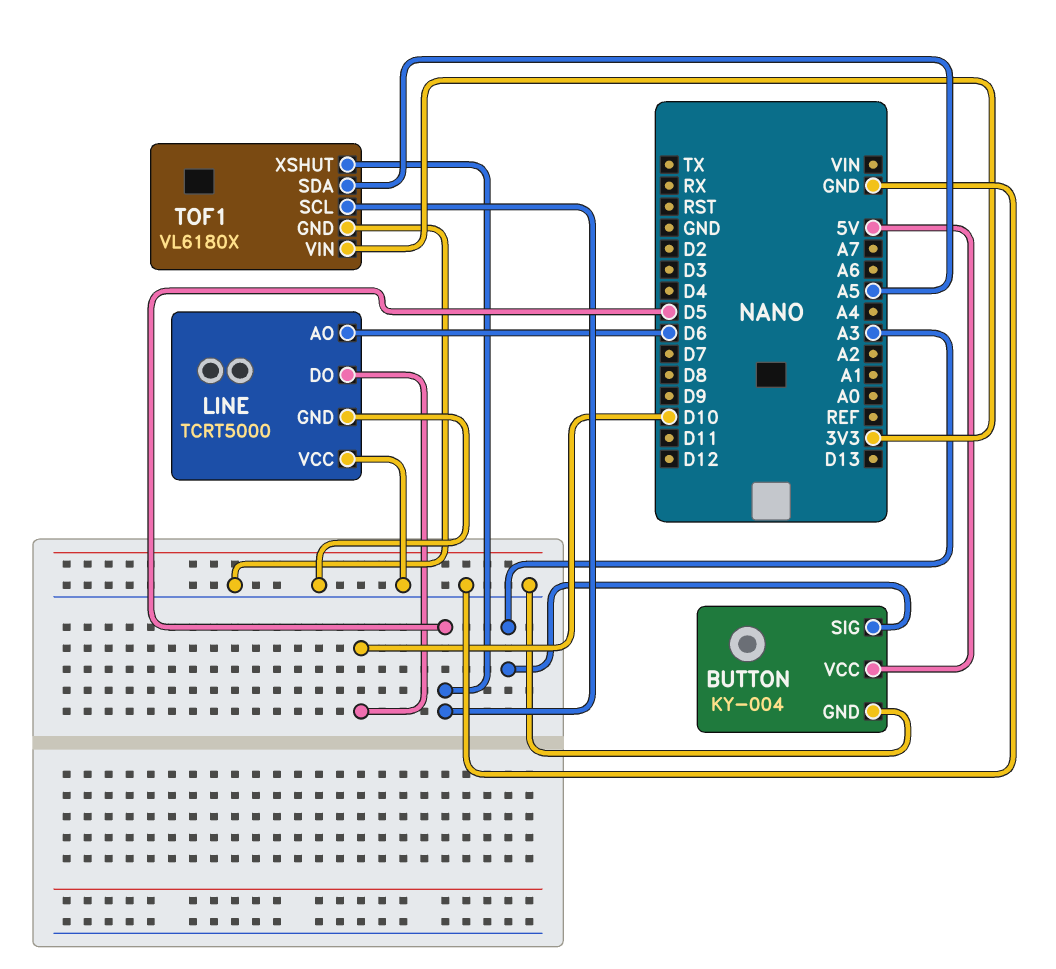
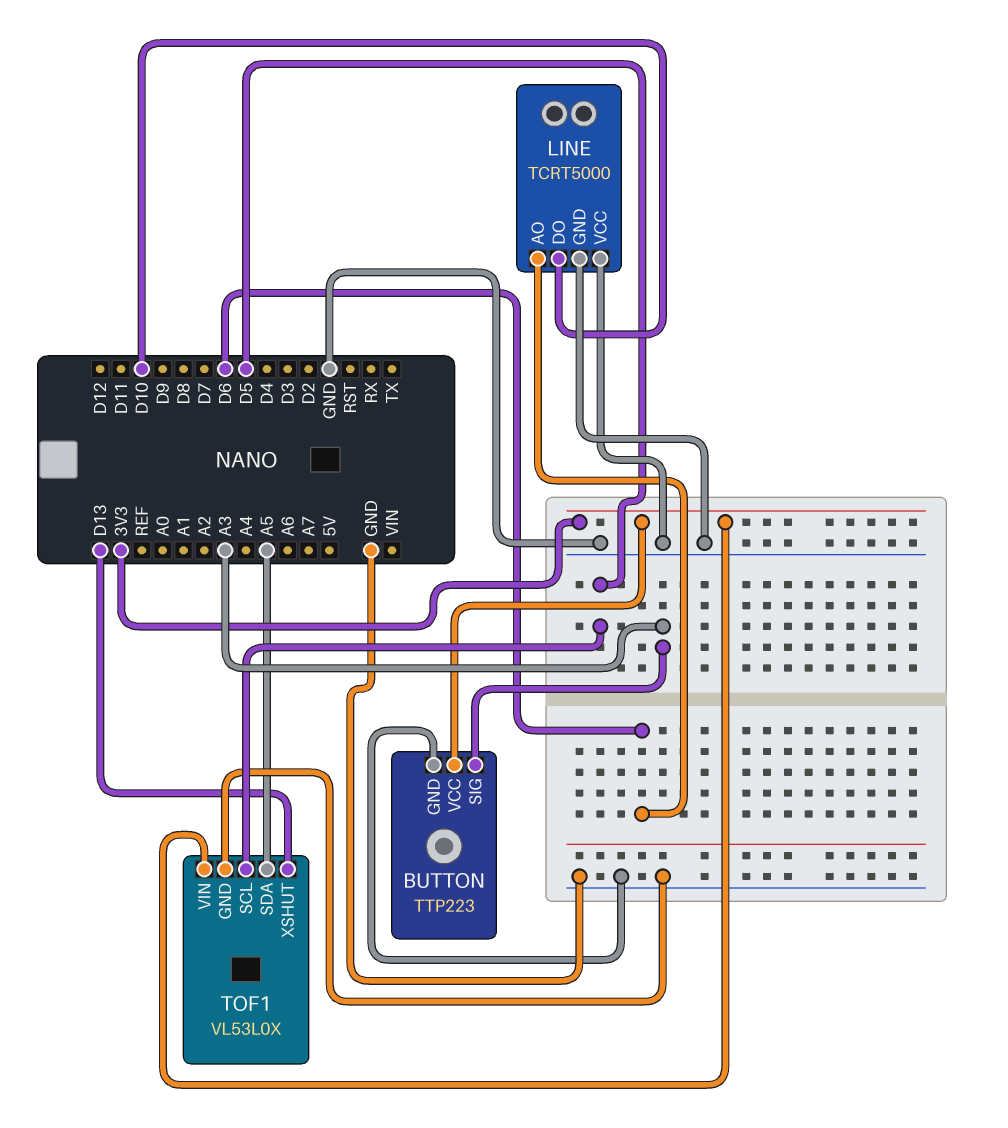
BUTTON: KY-004 -> TTP223
BUTTON pin VCC: 5V -> 3V3
TOF1: VL6180X -> VL53L0X
TOF1 pin XSHUT: D5 -> D13

